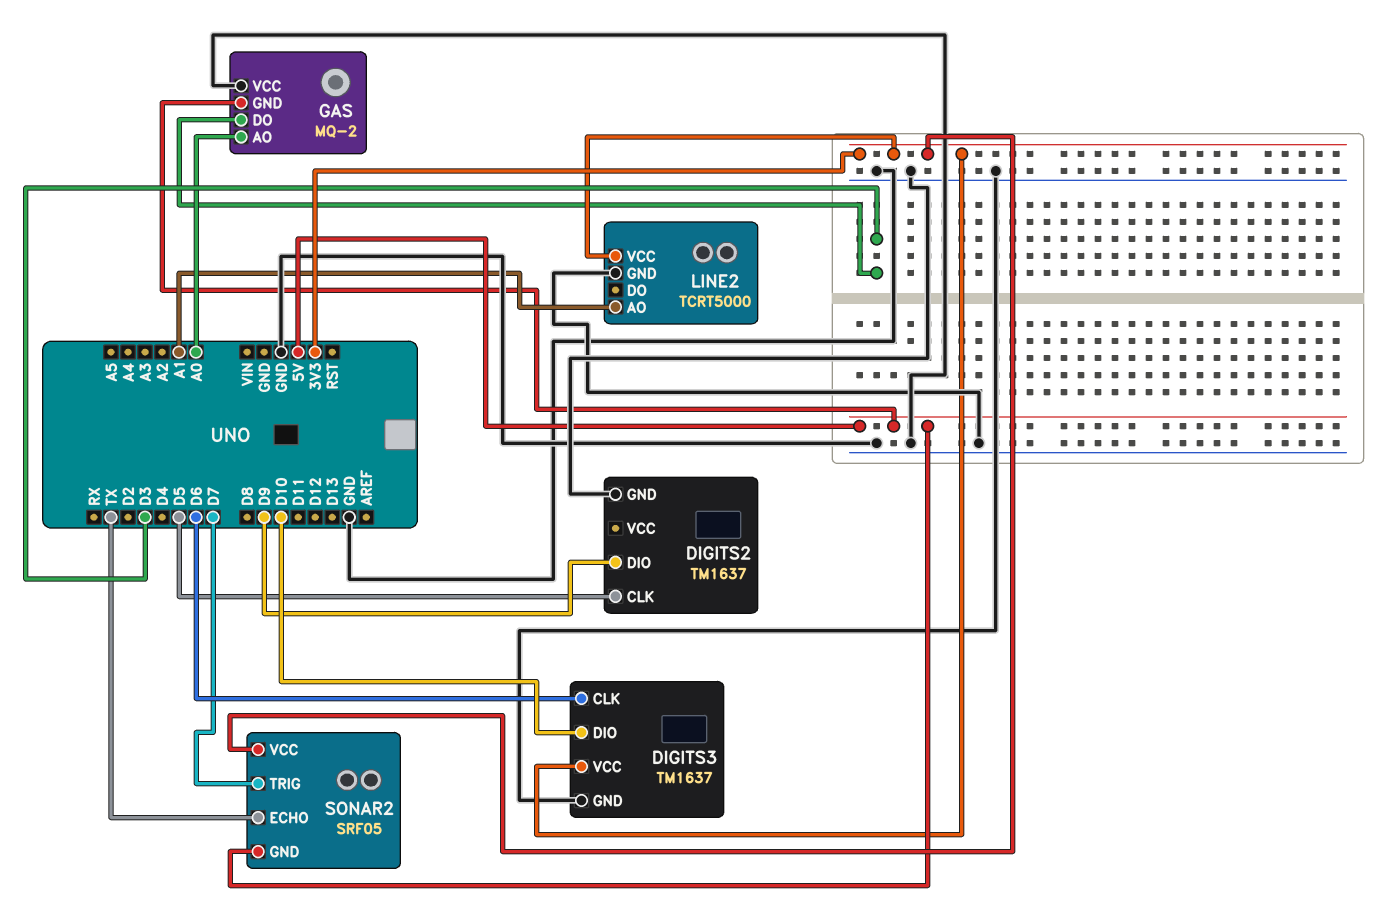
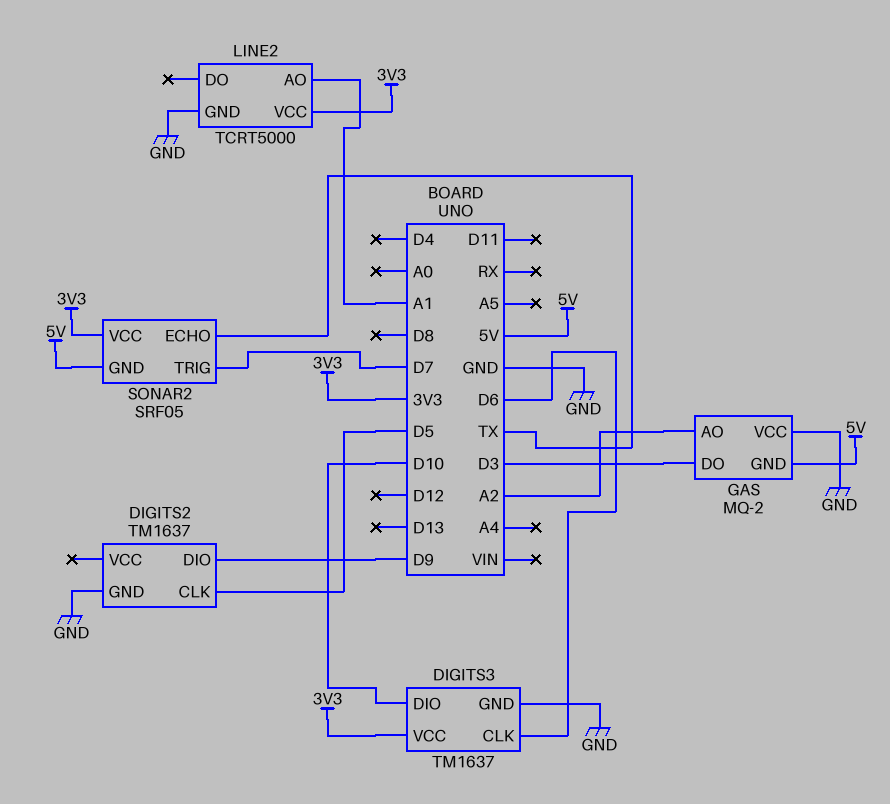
GAS pin AO: A0 -> A2

